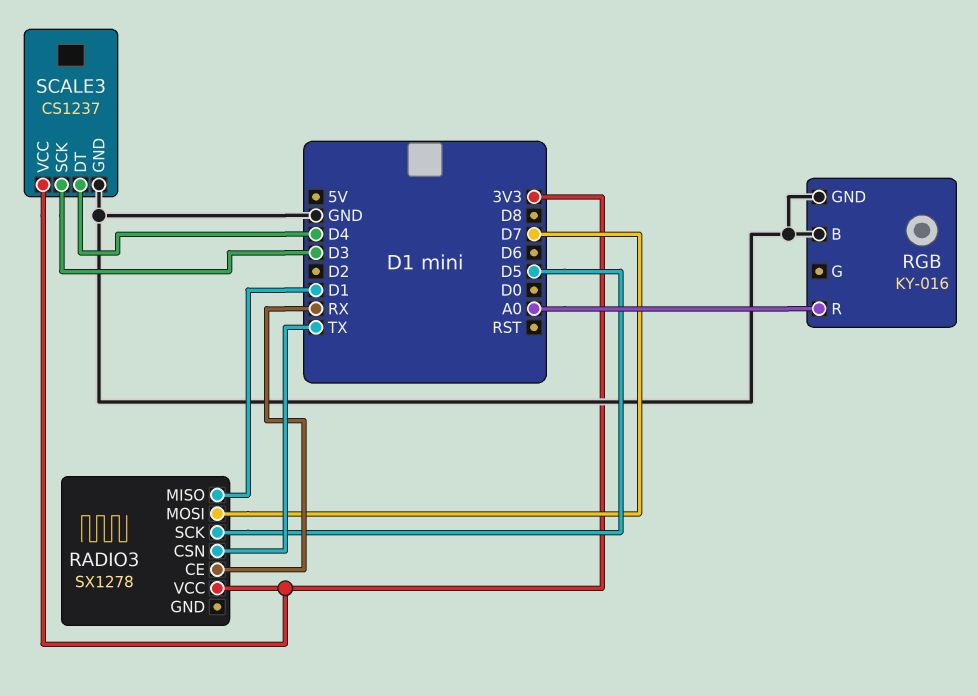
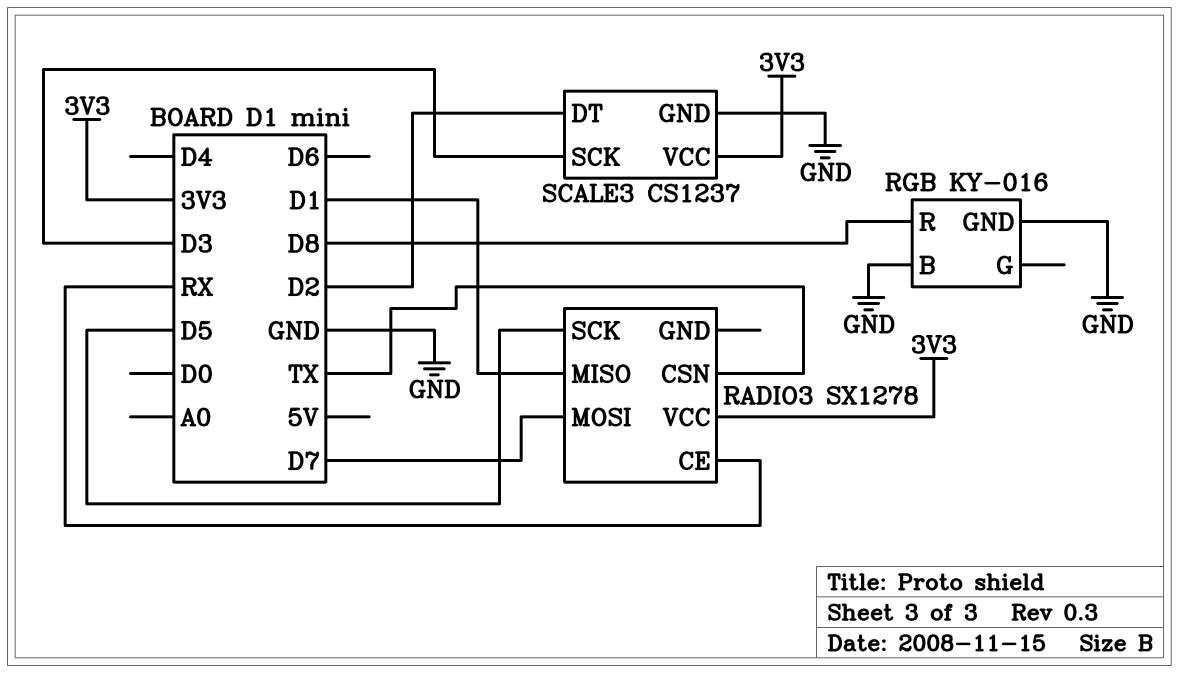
RGB pin R: A0 -> D8
SCALE3 pin DT: D4 -> D2

